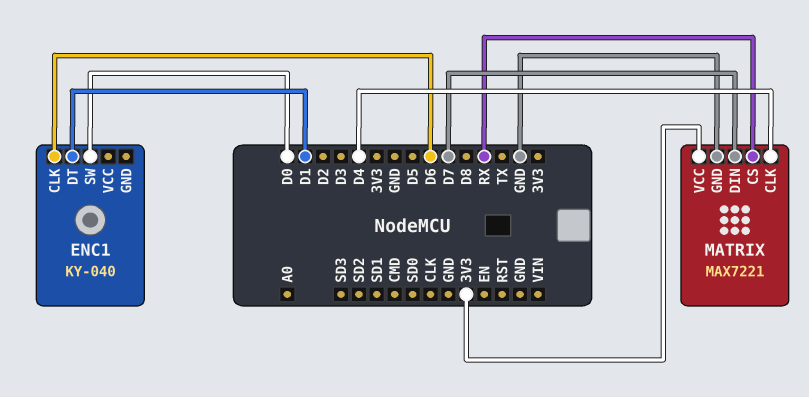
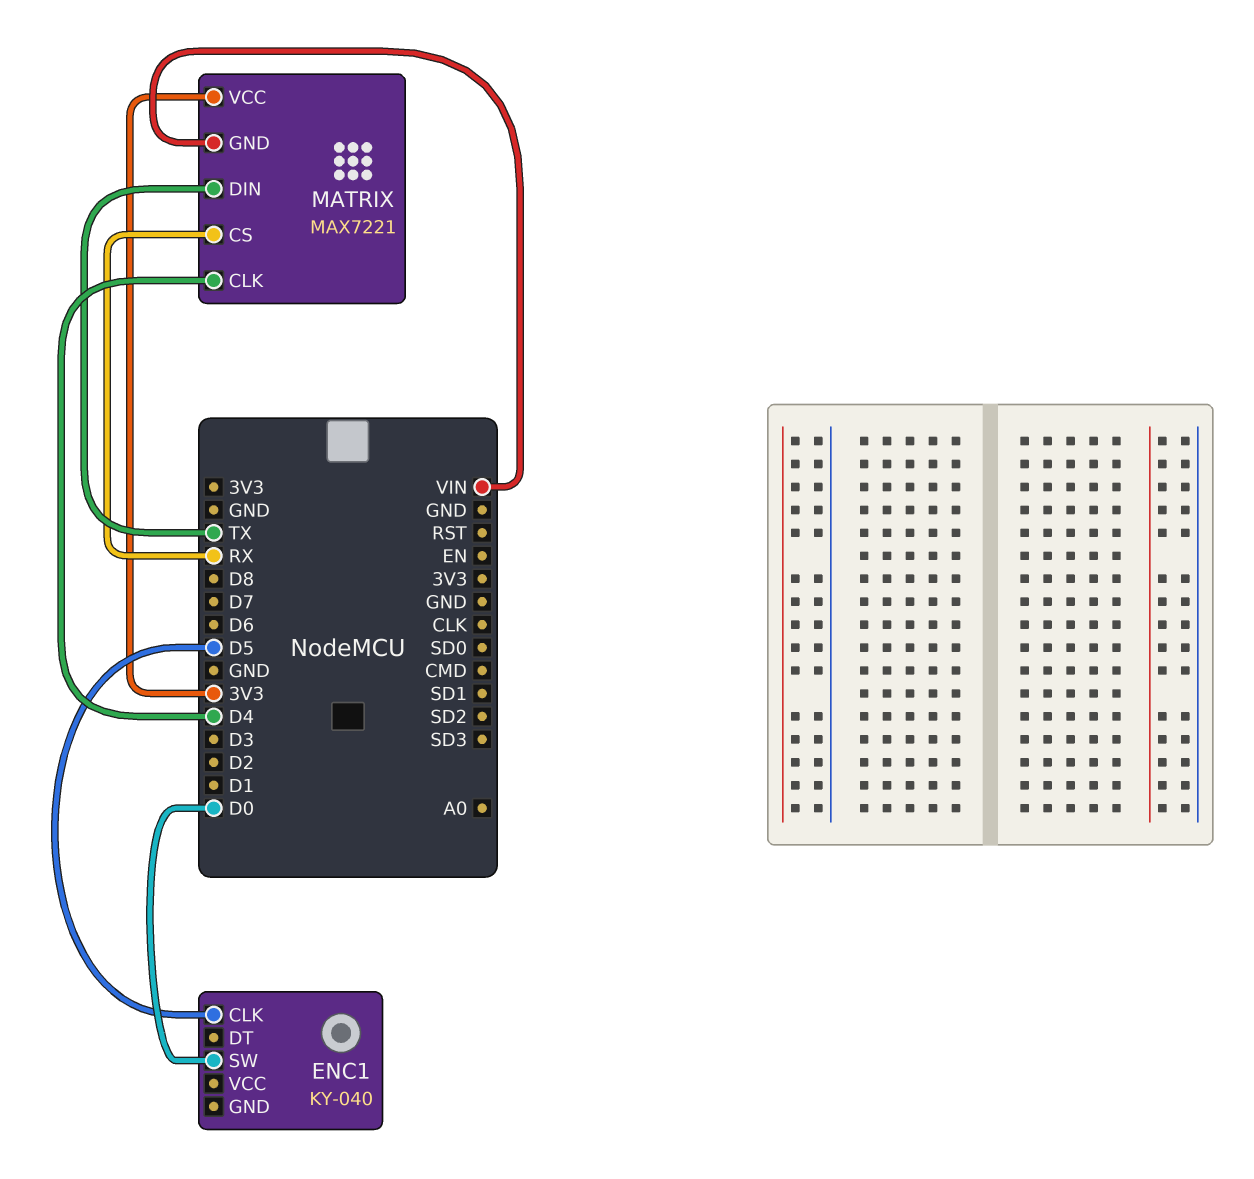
ENC1 pin CLK: D6 -> D5
ENC1 pin DT: D1 -> none
MATRIX pin DIN: D7 -> TX
MATRIX pin GND: GND -> VIN

